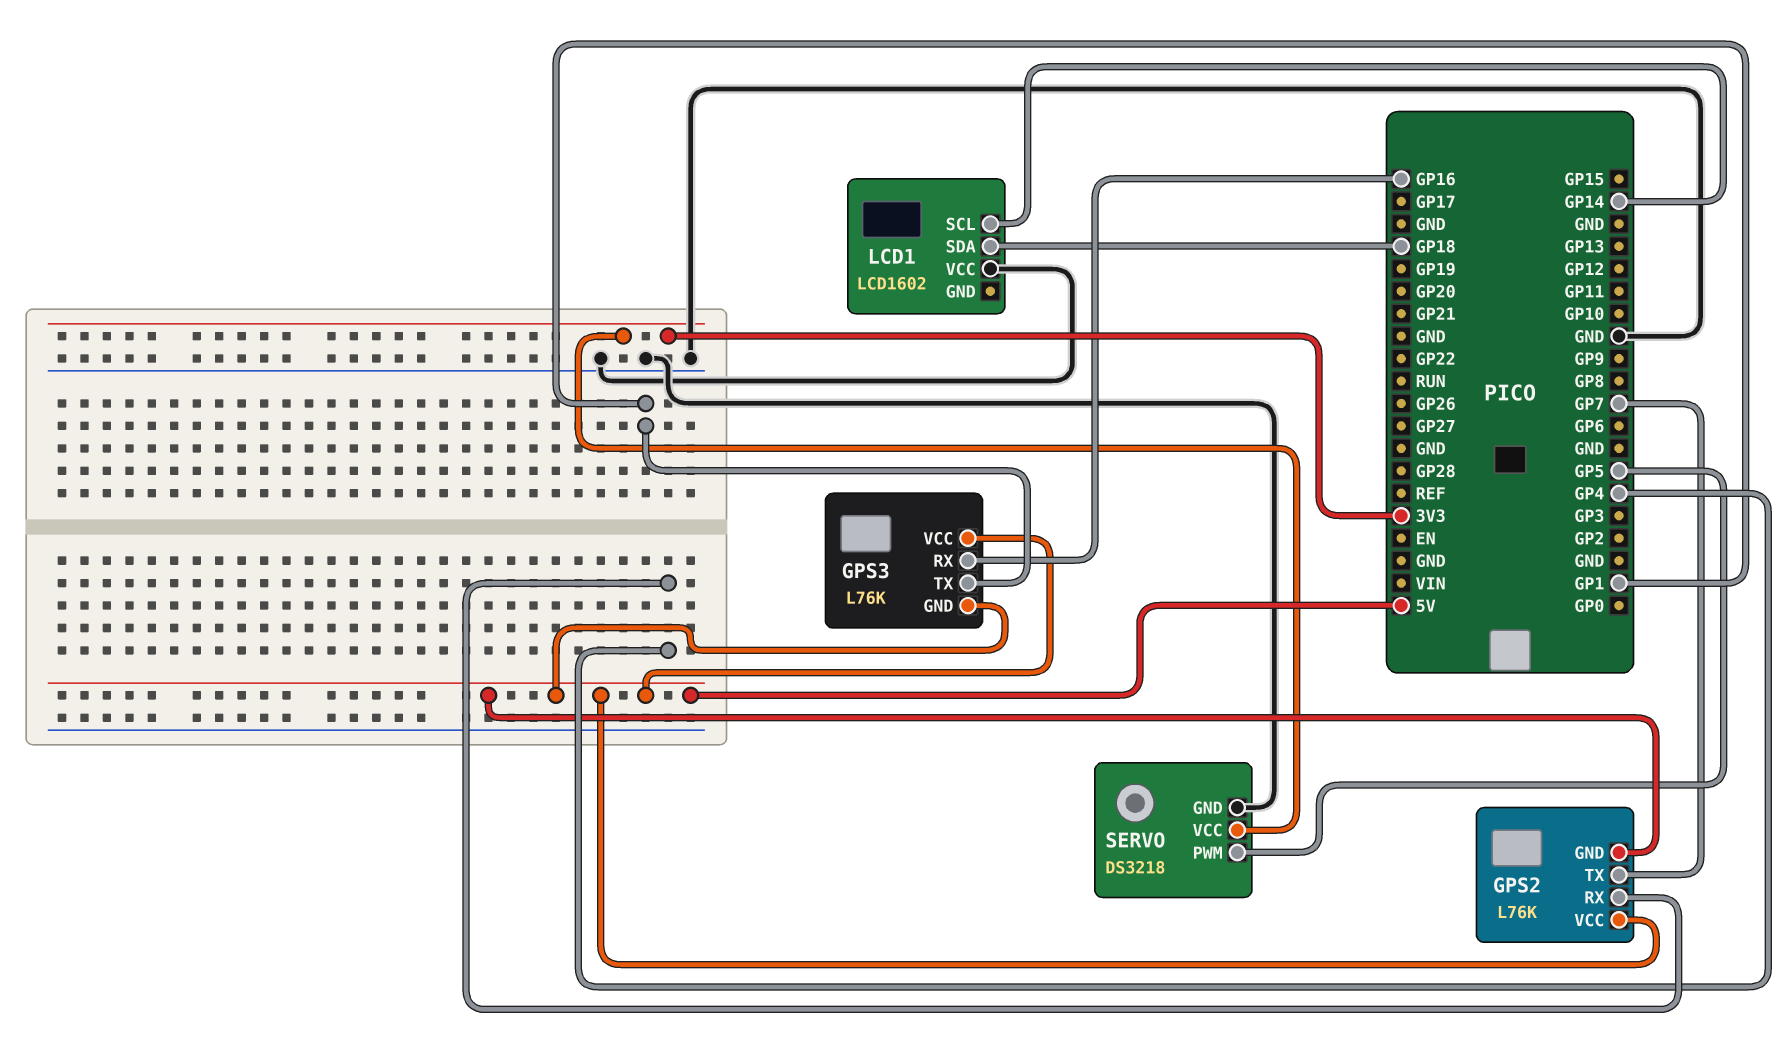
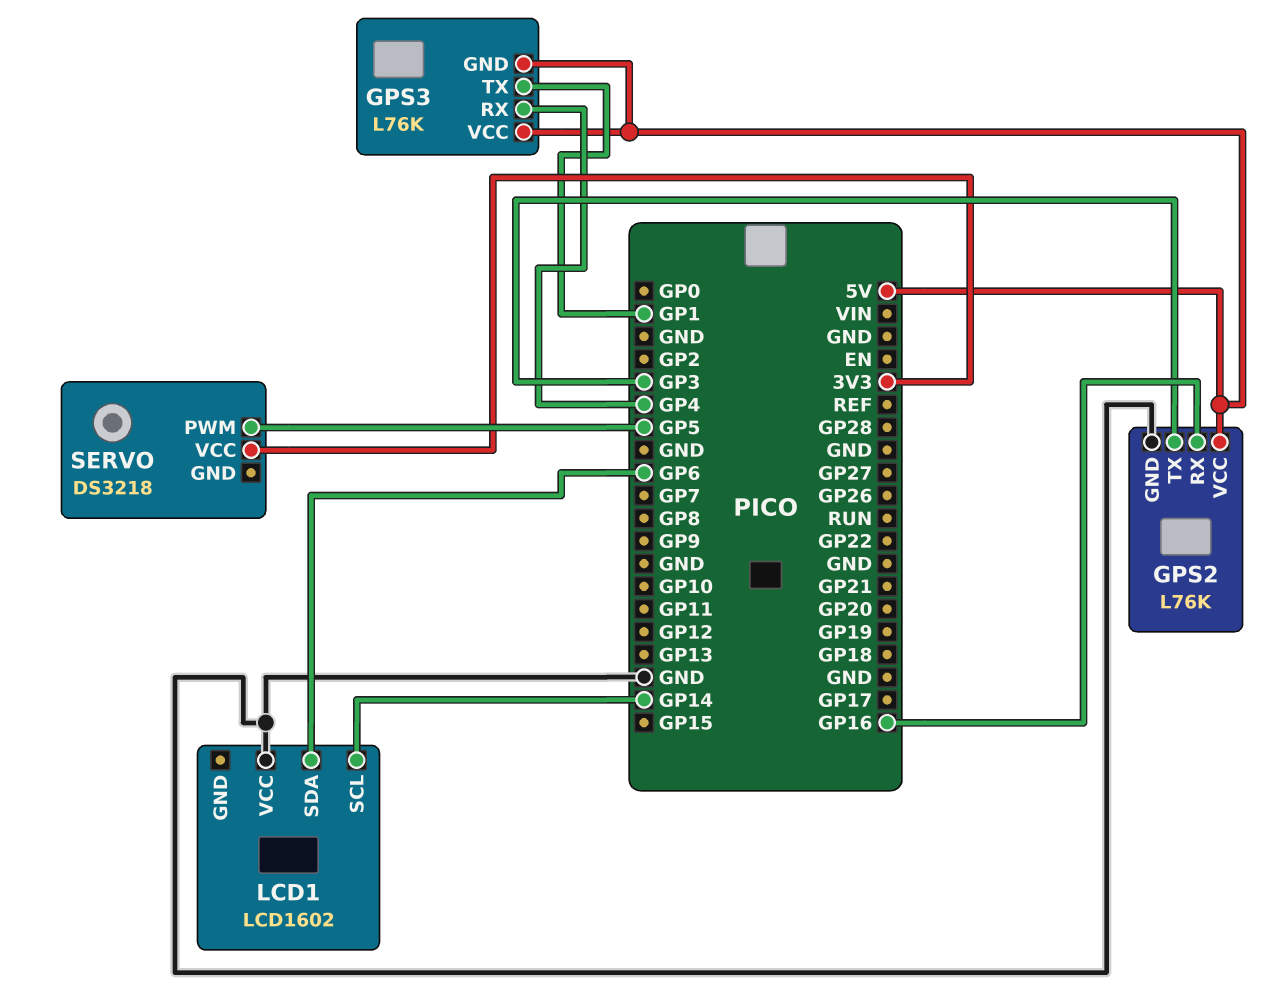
GPS2 pin GND: 5V -> GND
GPS2 pin RX: GP4 -> GP16
GPS2 pin TX: GP7 -> GP3
GPS3 pin RX: GP16 -> GP4
LCD1 pin SDA: GP18 -> GP6
SERVO pin GND: GND -> none

